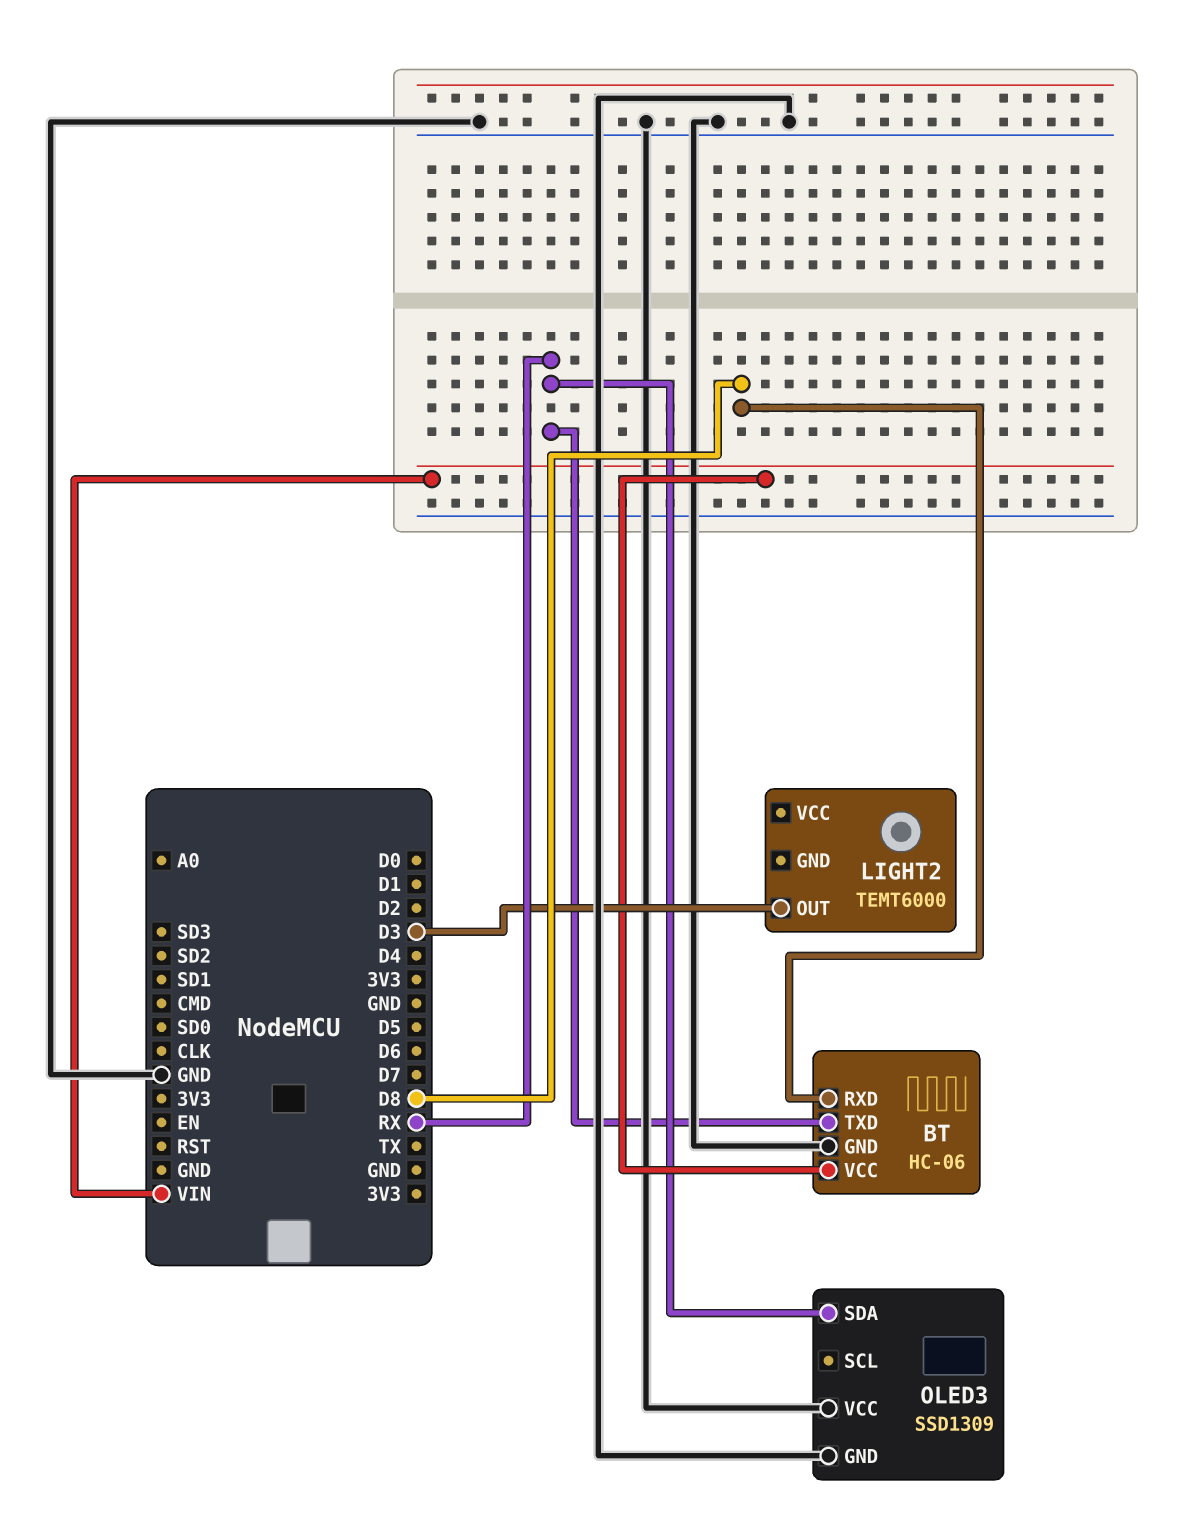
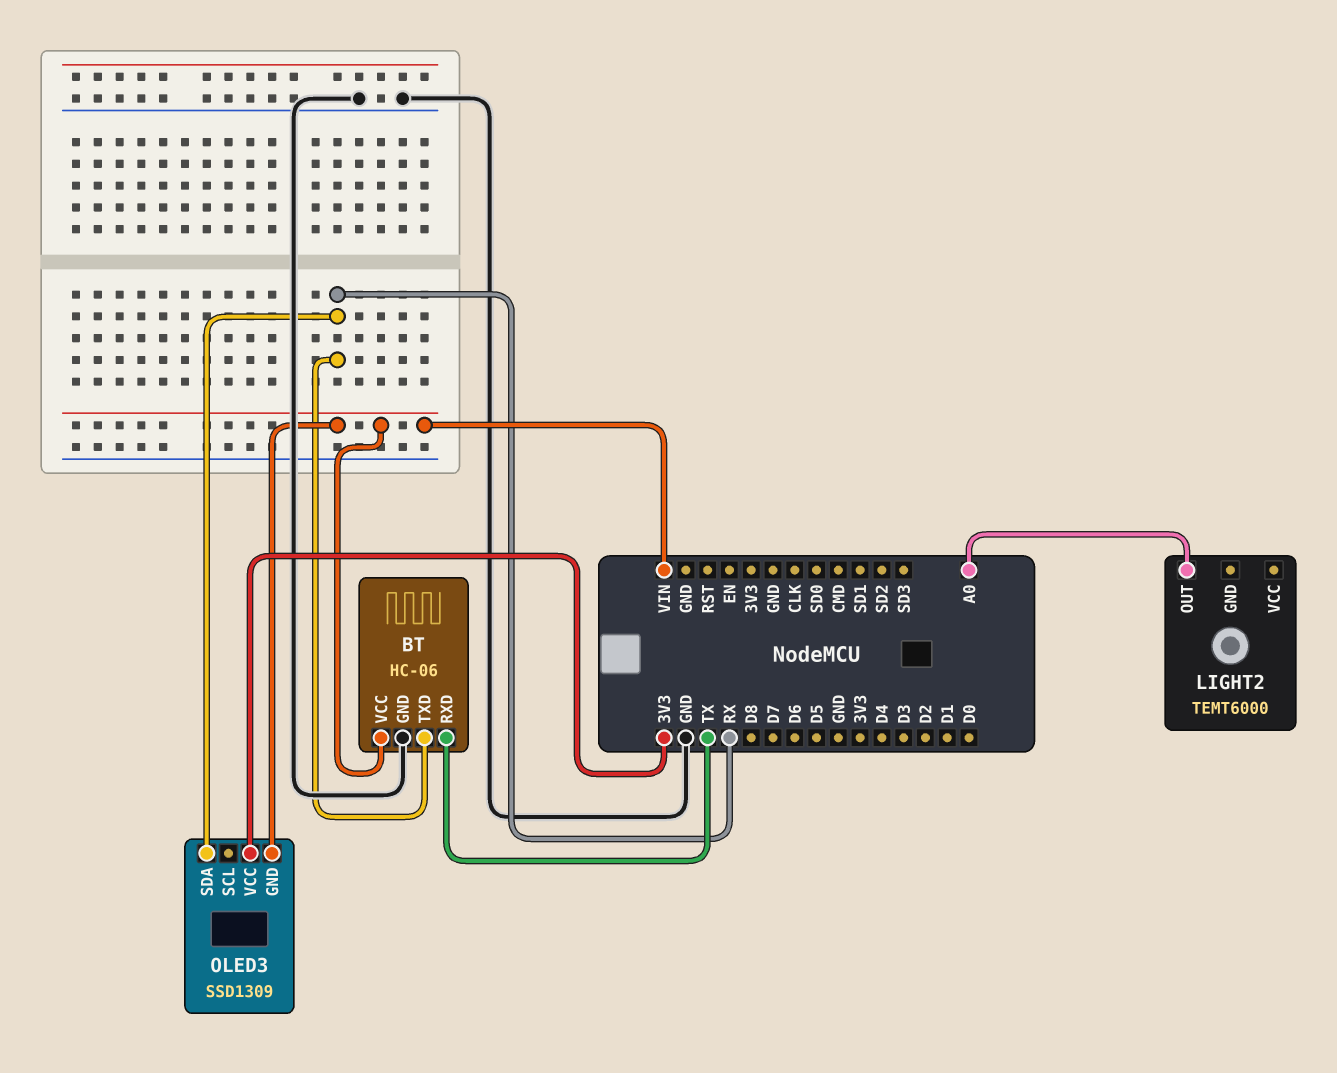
BT pin RXD: D8 -> TX
LIGHT2 pin OUT: D3 -> A0
OLED3 pin GND: GND -> VIN
OLED3 pin VCC: GND -> 3V3

